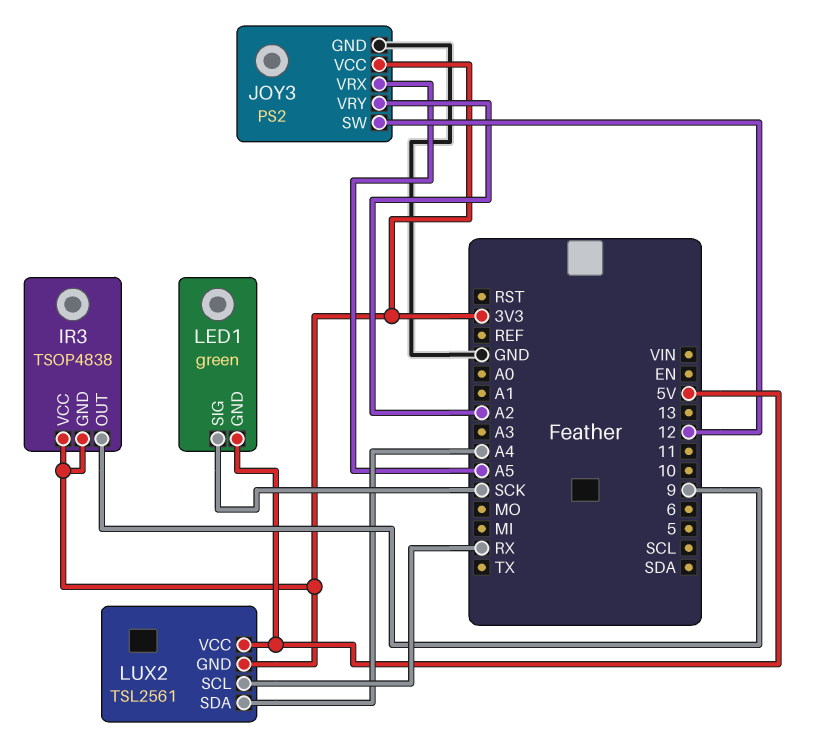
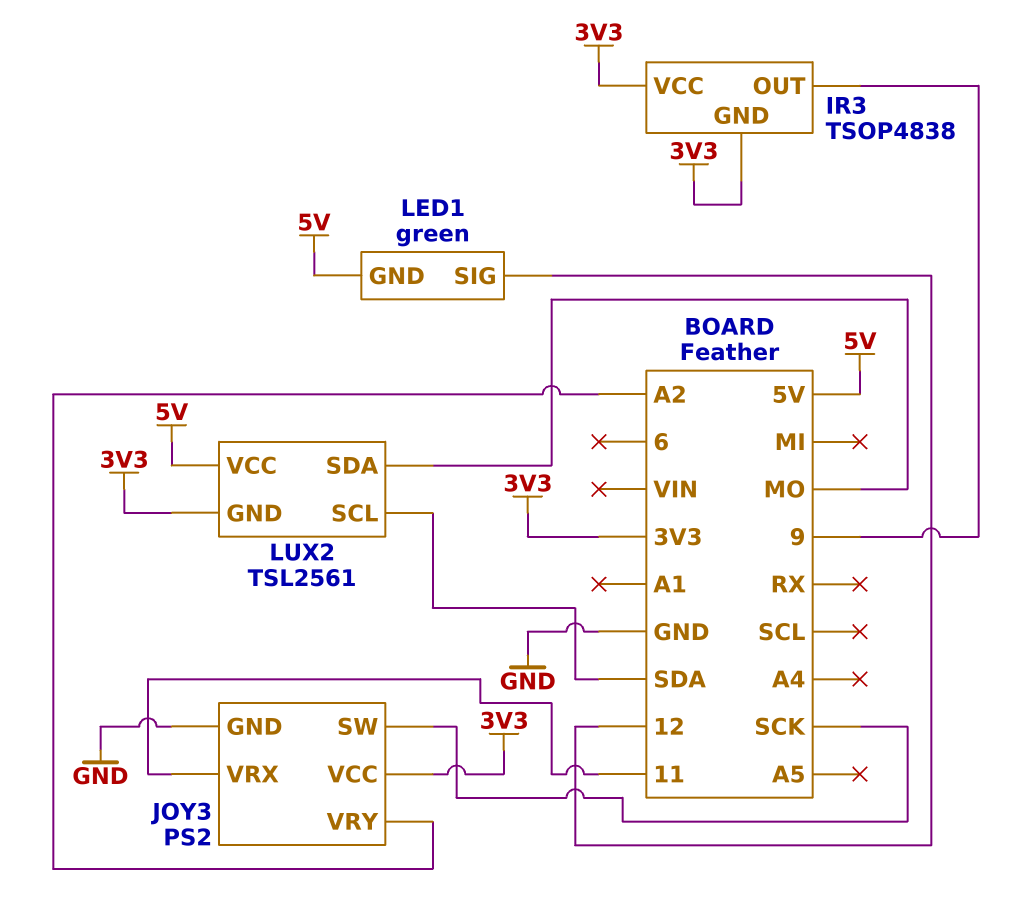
JOY3 pin SW: 12 -> SCK
JOY3 pin VRX: A5 -> 11
LED1 pin SIG: SCK -> 12
LUX2 pin SCL: RX -> SDA
LUX2 pin SDA: A4 -> MO

